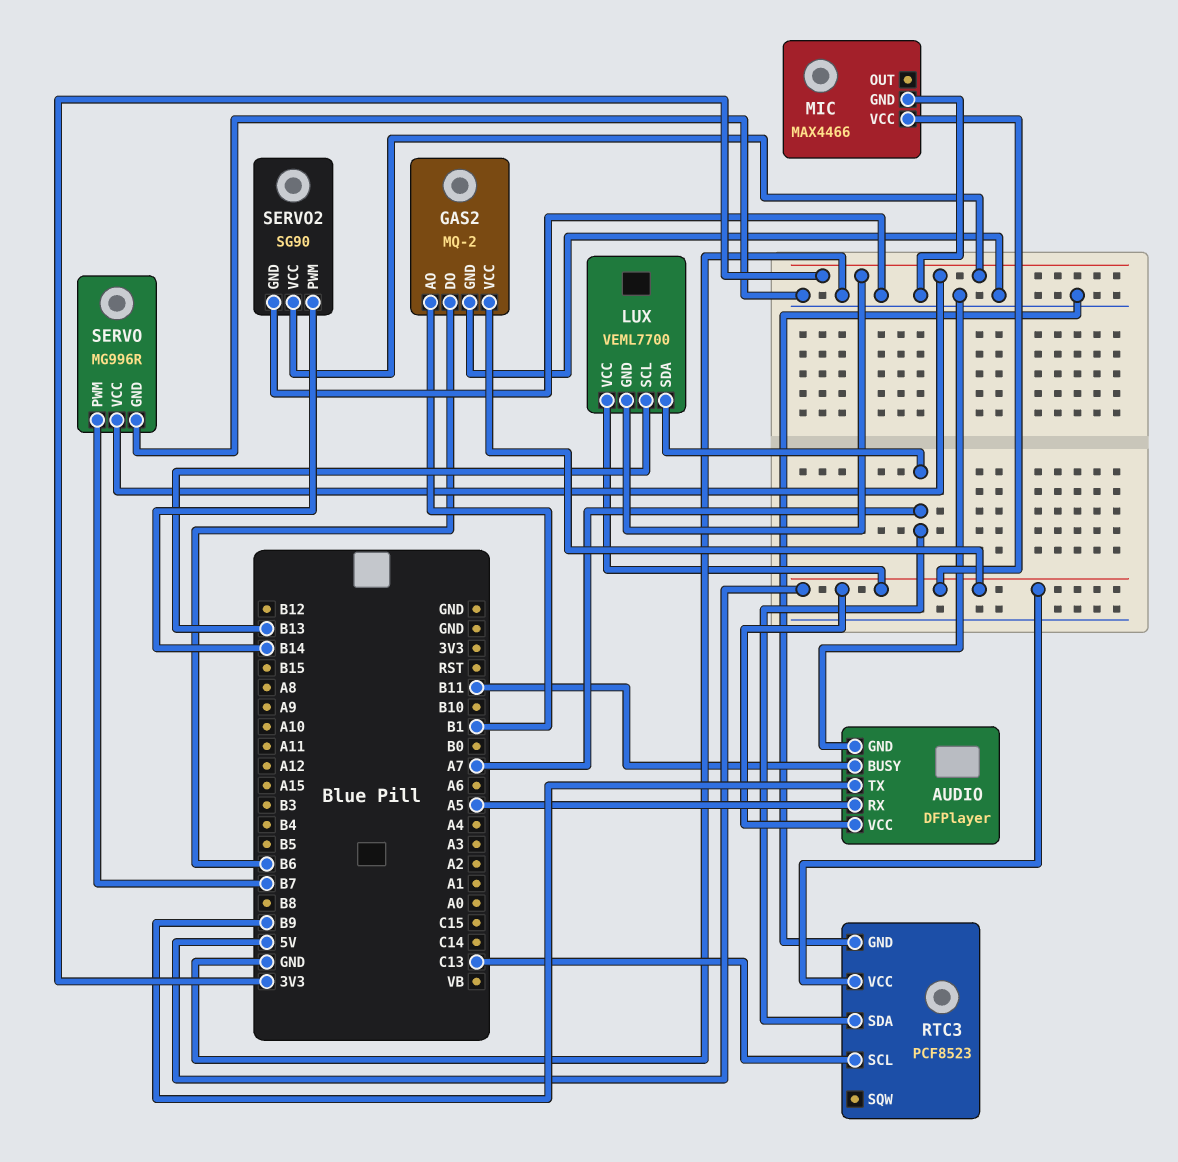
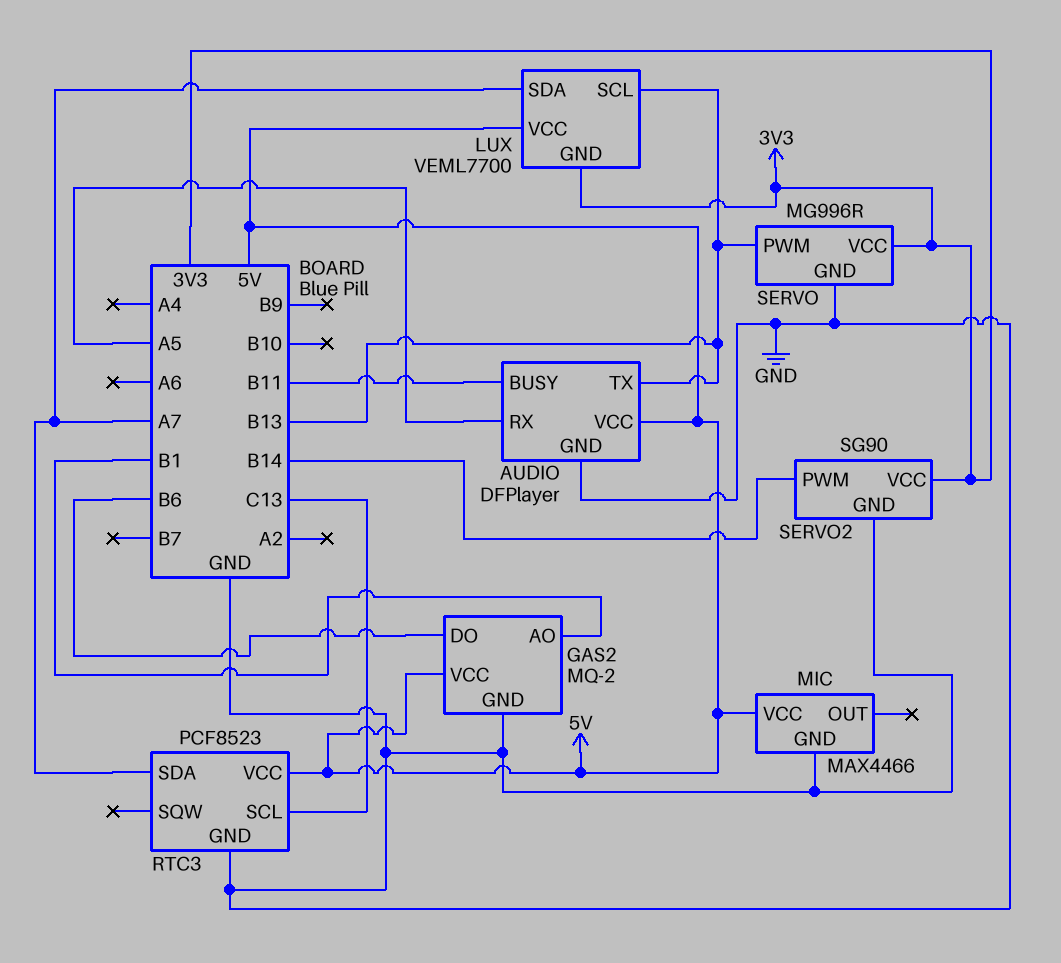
AUDIO pin TX: B9 -> B13
SERVO pin PWM: B7 -> B13

